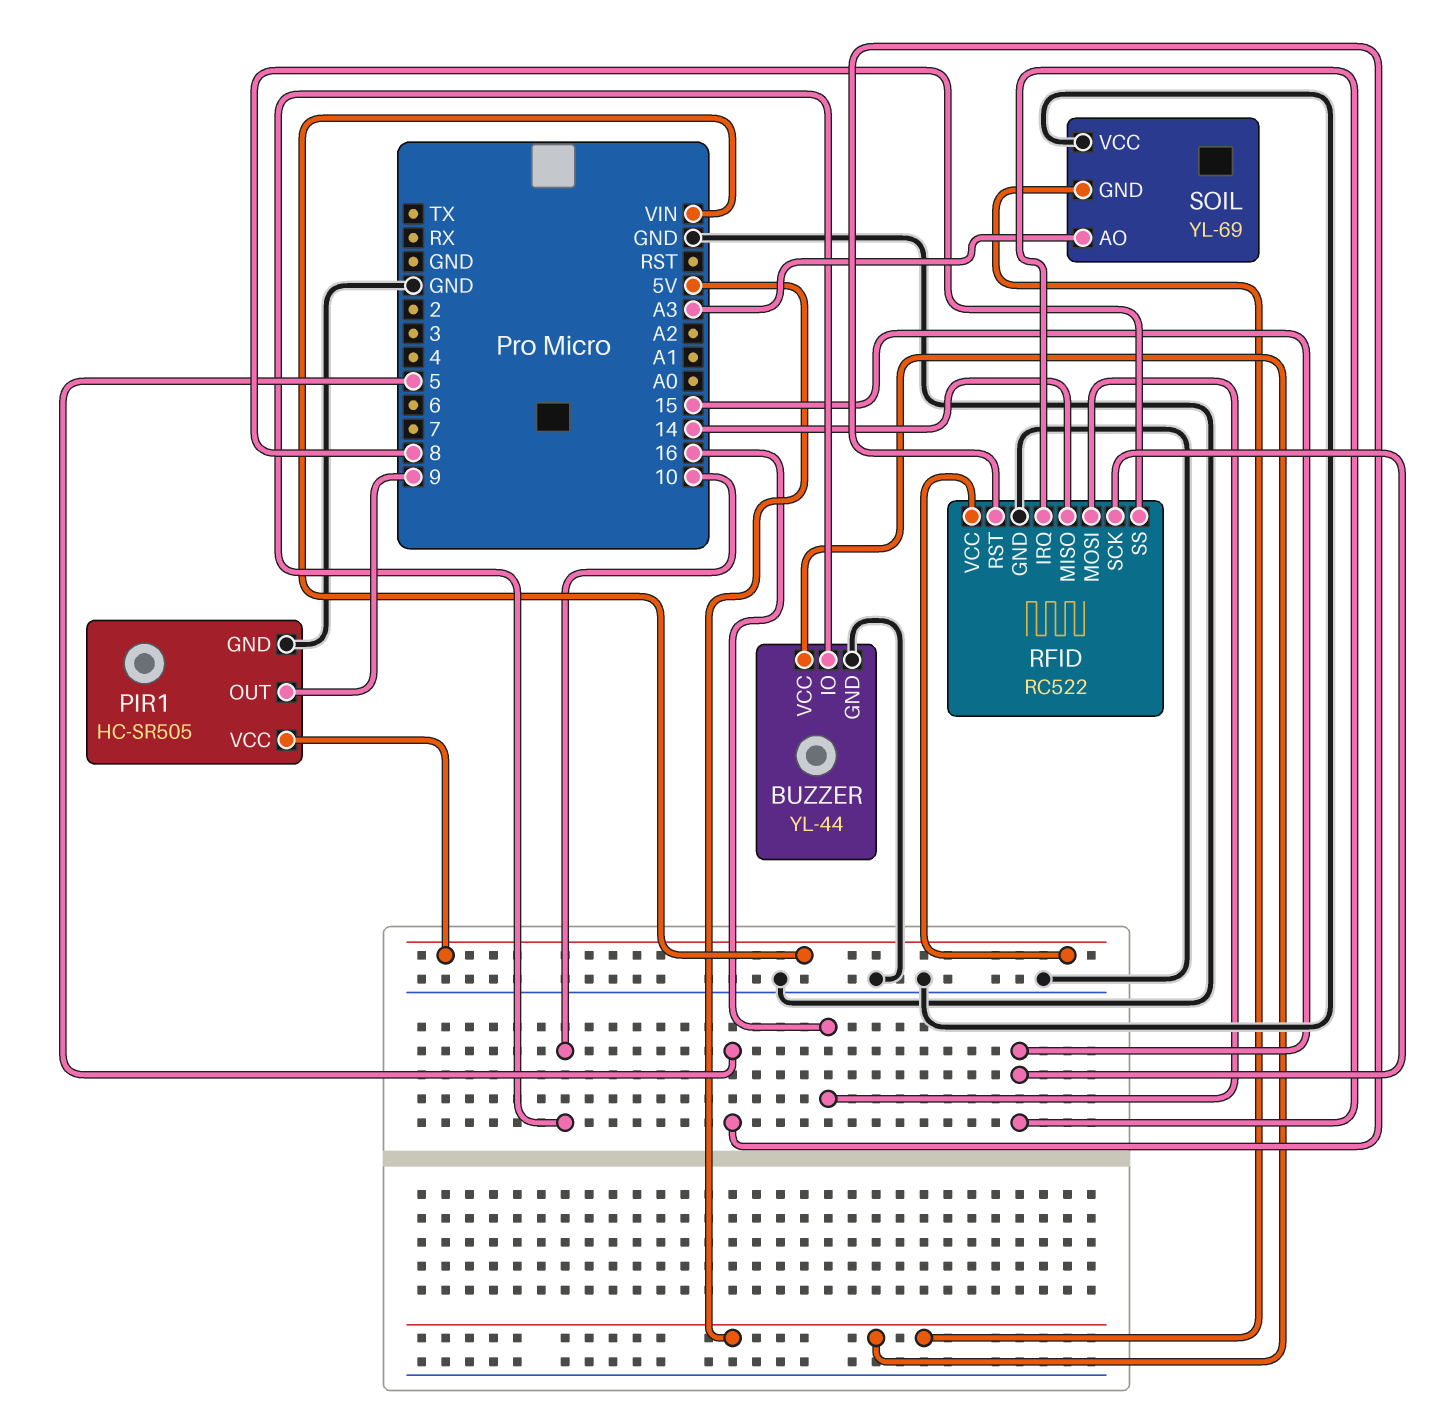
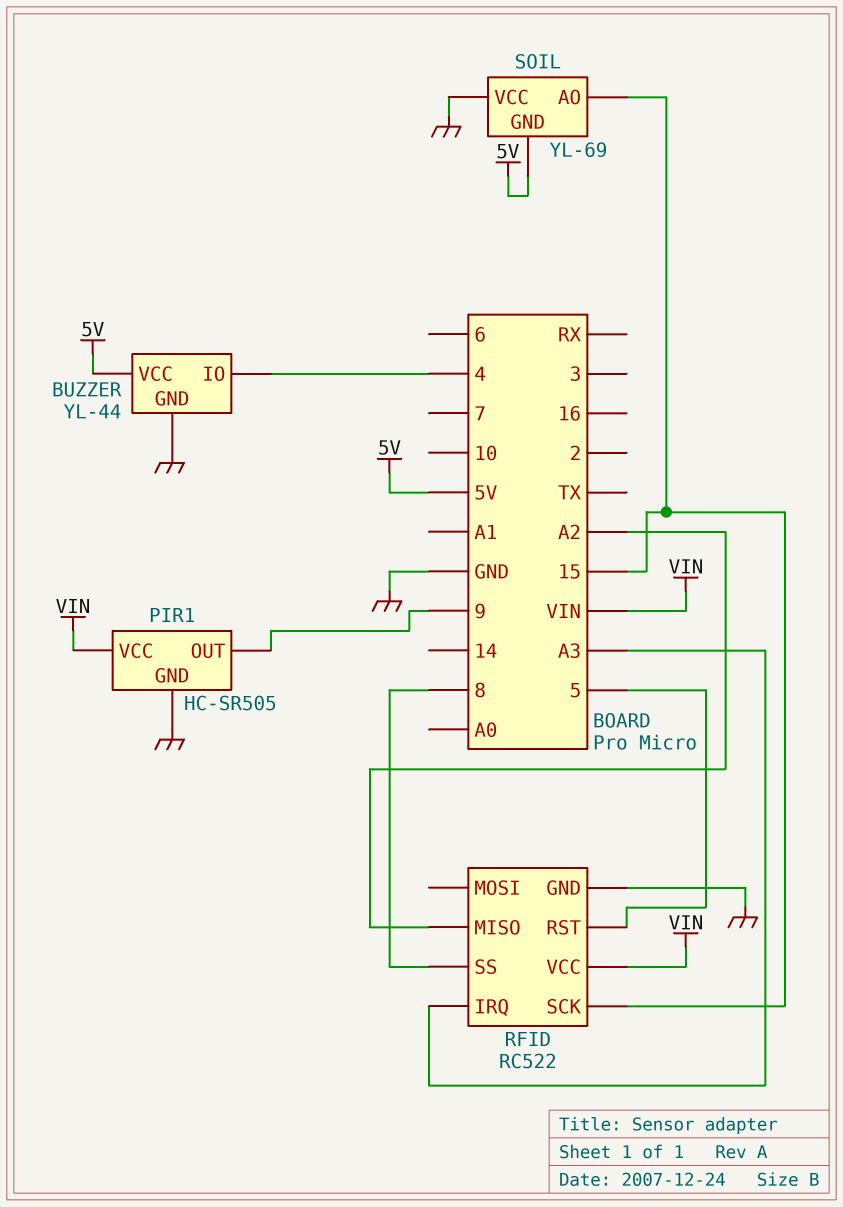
BUZZER pin IO: 10 -> 4
RFID pin IRQ: 15 -> A3
RFID pin MISO: 14 -> A2
RFID pin MOSI: 16 -> none
SOIL pin AO: A3 -> 15

